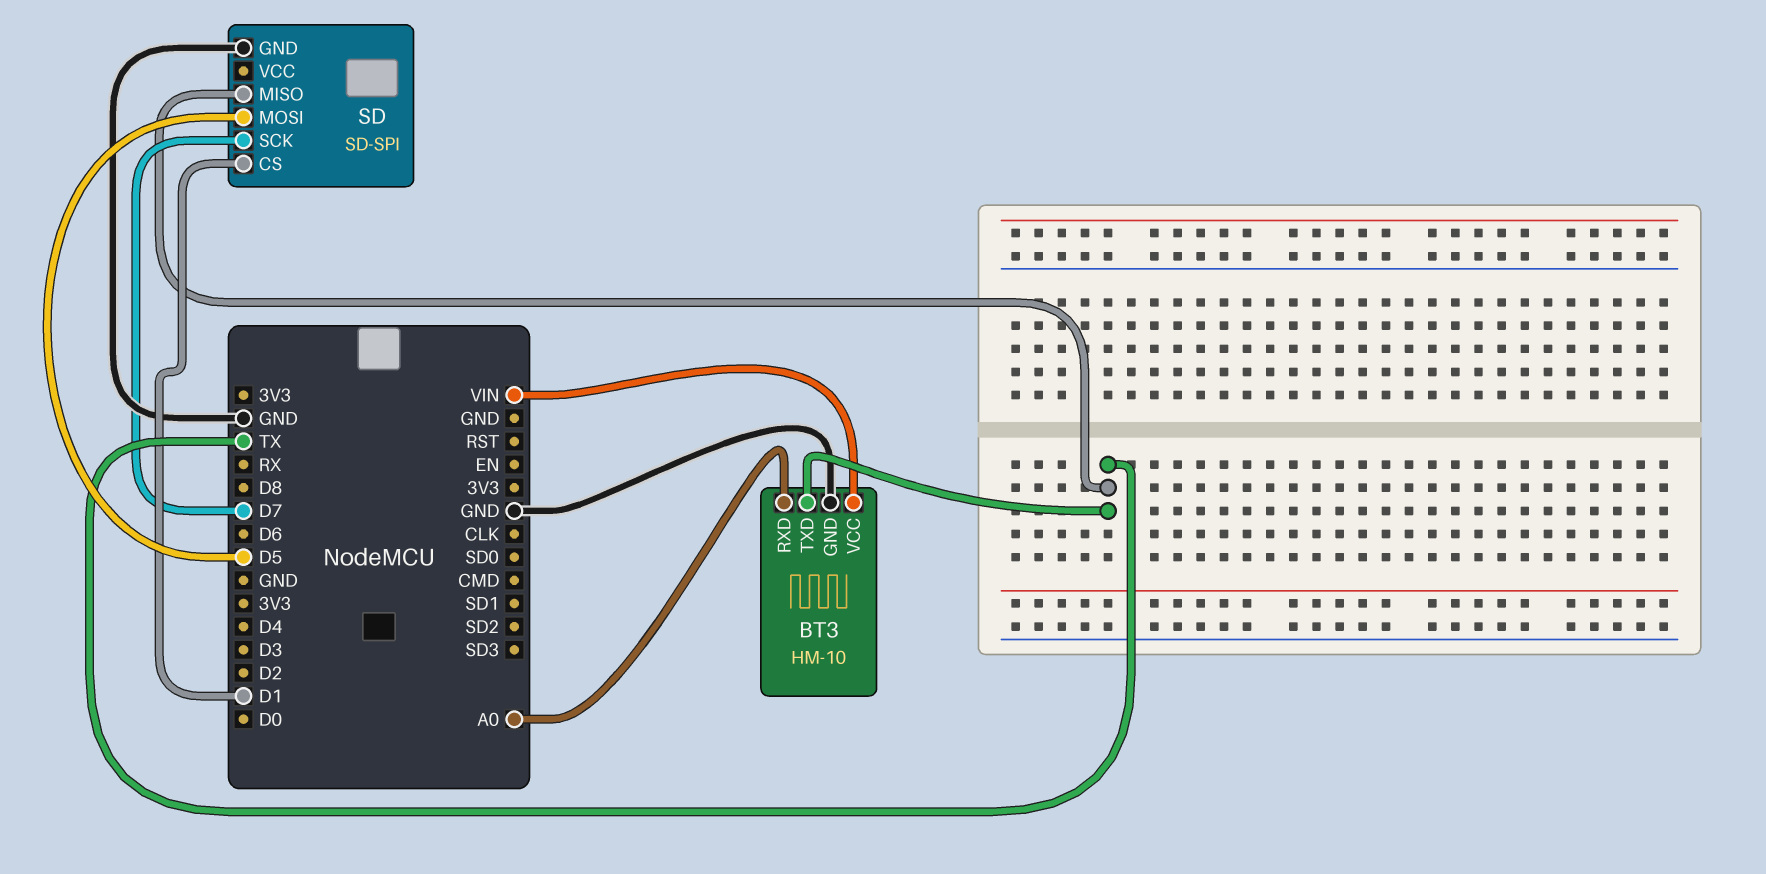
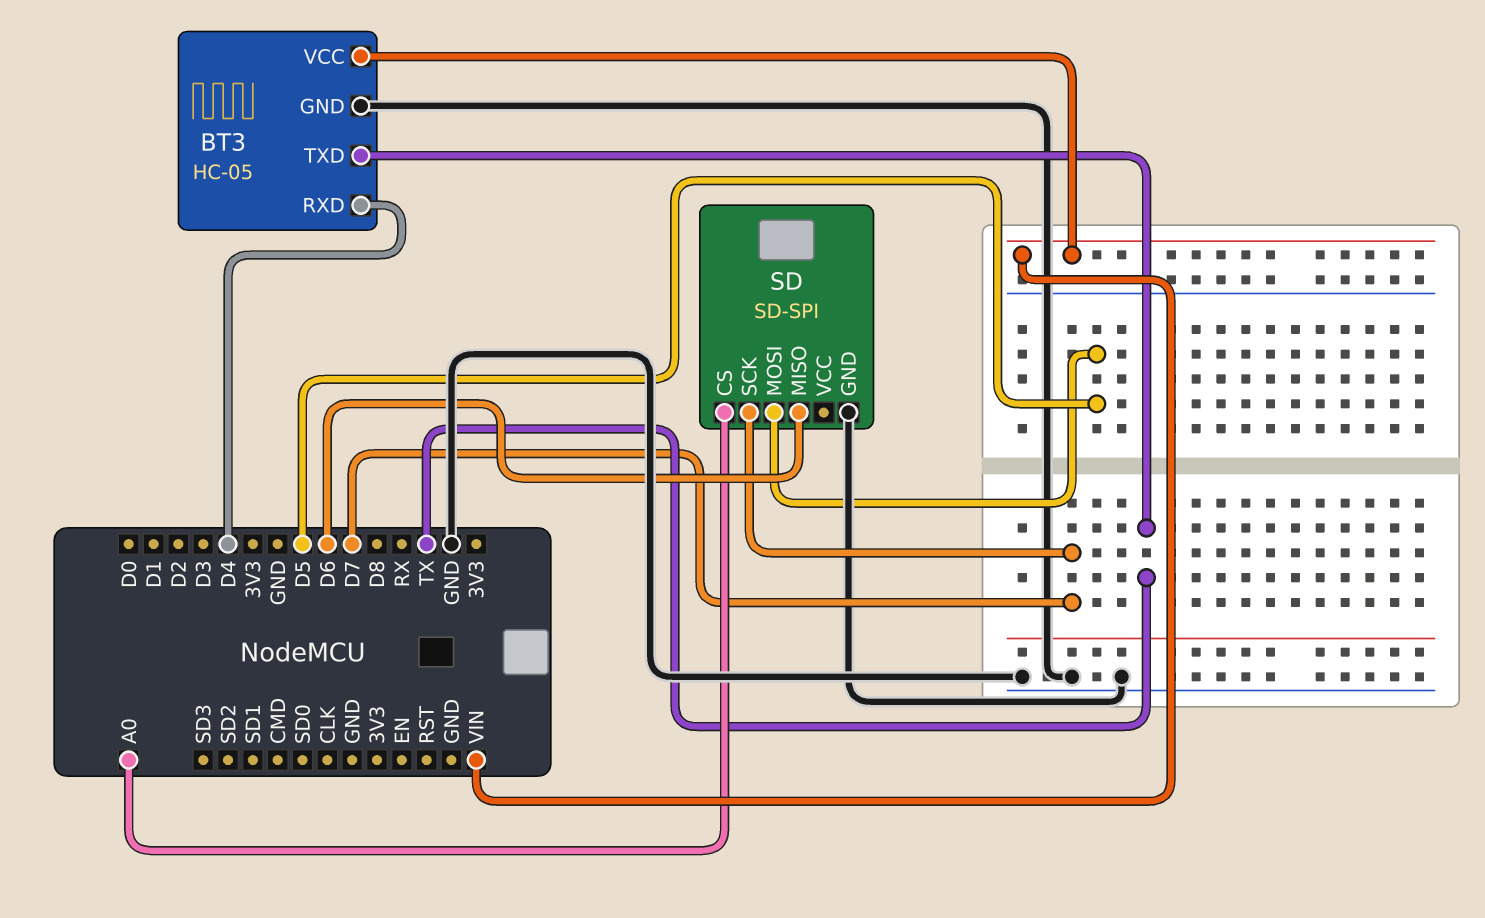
BT3: HM-10 -> HC-05
BT3 pin RXD: A0 -> D4
SD pin CS: D1 -> A0
SD pin MISO: TX -> D6

